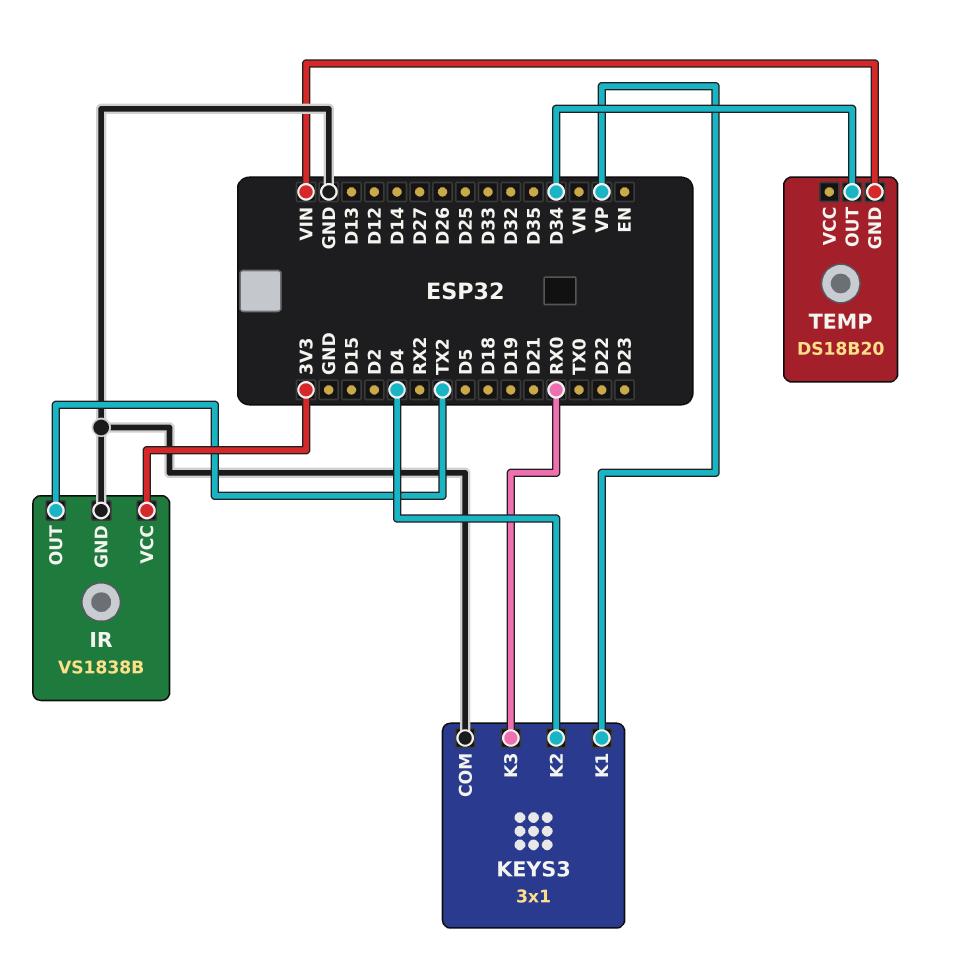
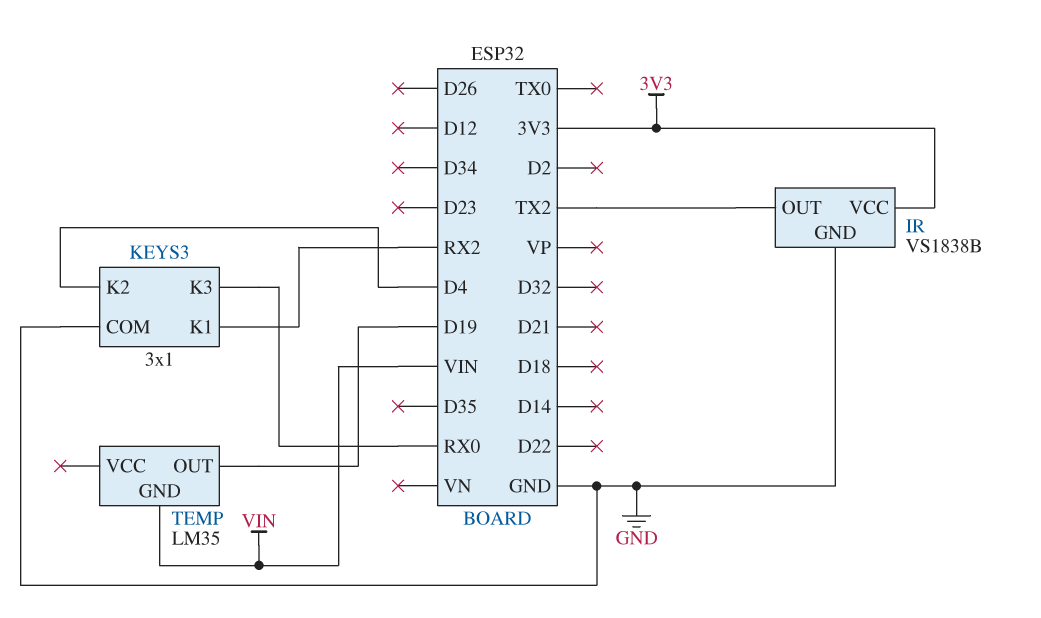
KEYS3 pin K1: VP -> RX2
TEMP: DS18B20 -> LM35
TEMP pin OUT: D34 -> D19

